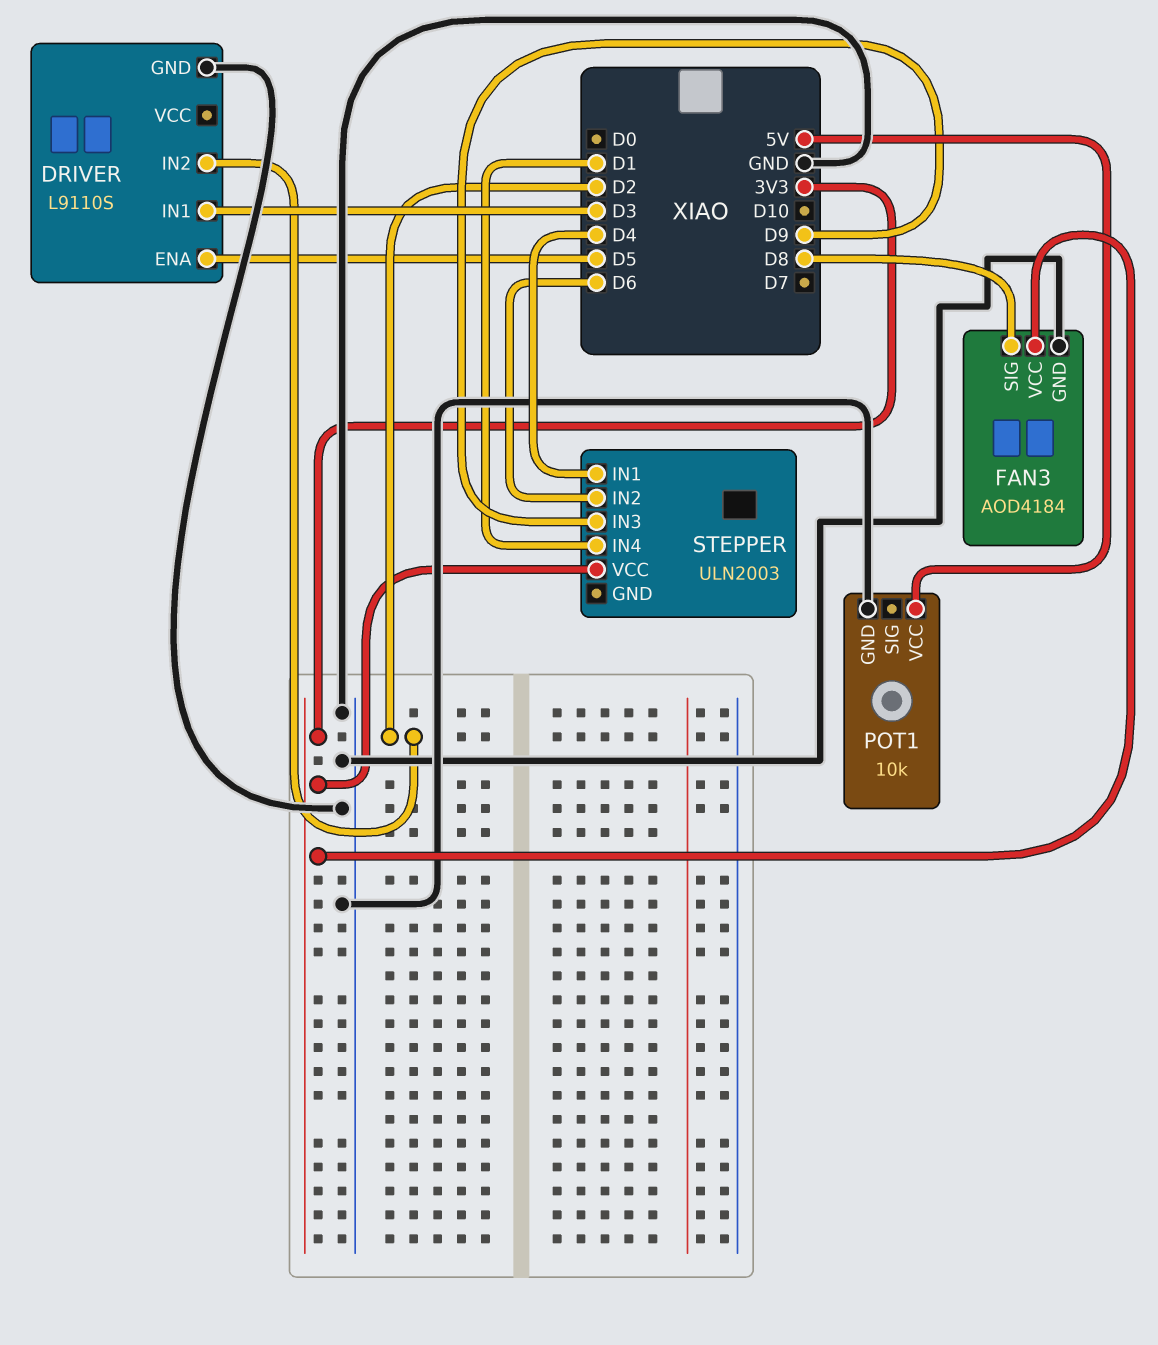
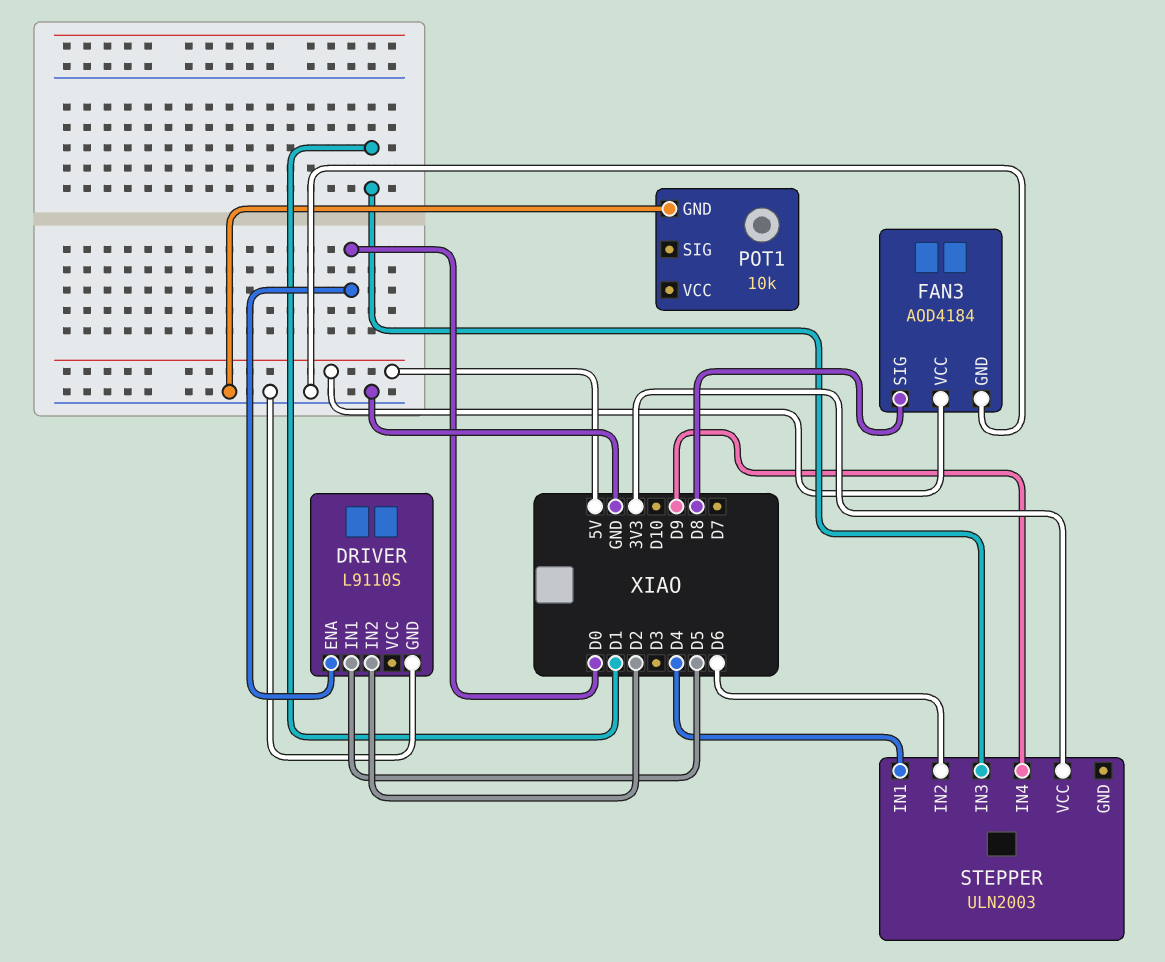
DRIVER pin ENA: D5 -> D0
DRIVER pin IN1: D3 -> D5
FAN3 pin VCC: 3V3 -> 5V
POT1 pin VCC: 5V -> none
STEPPER pin IN3: D9 -> D1
STEPPER pin IN4: D1 -> D9

